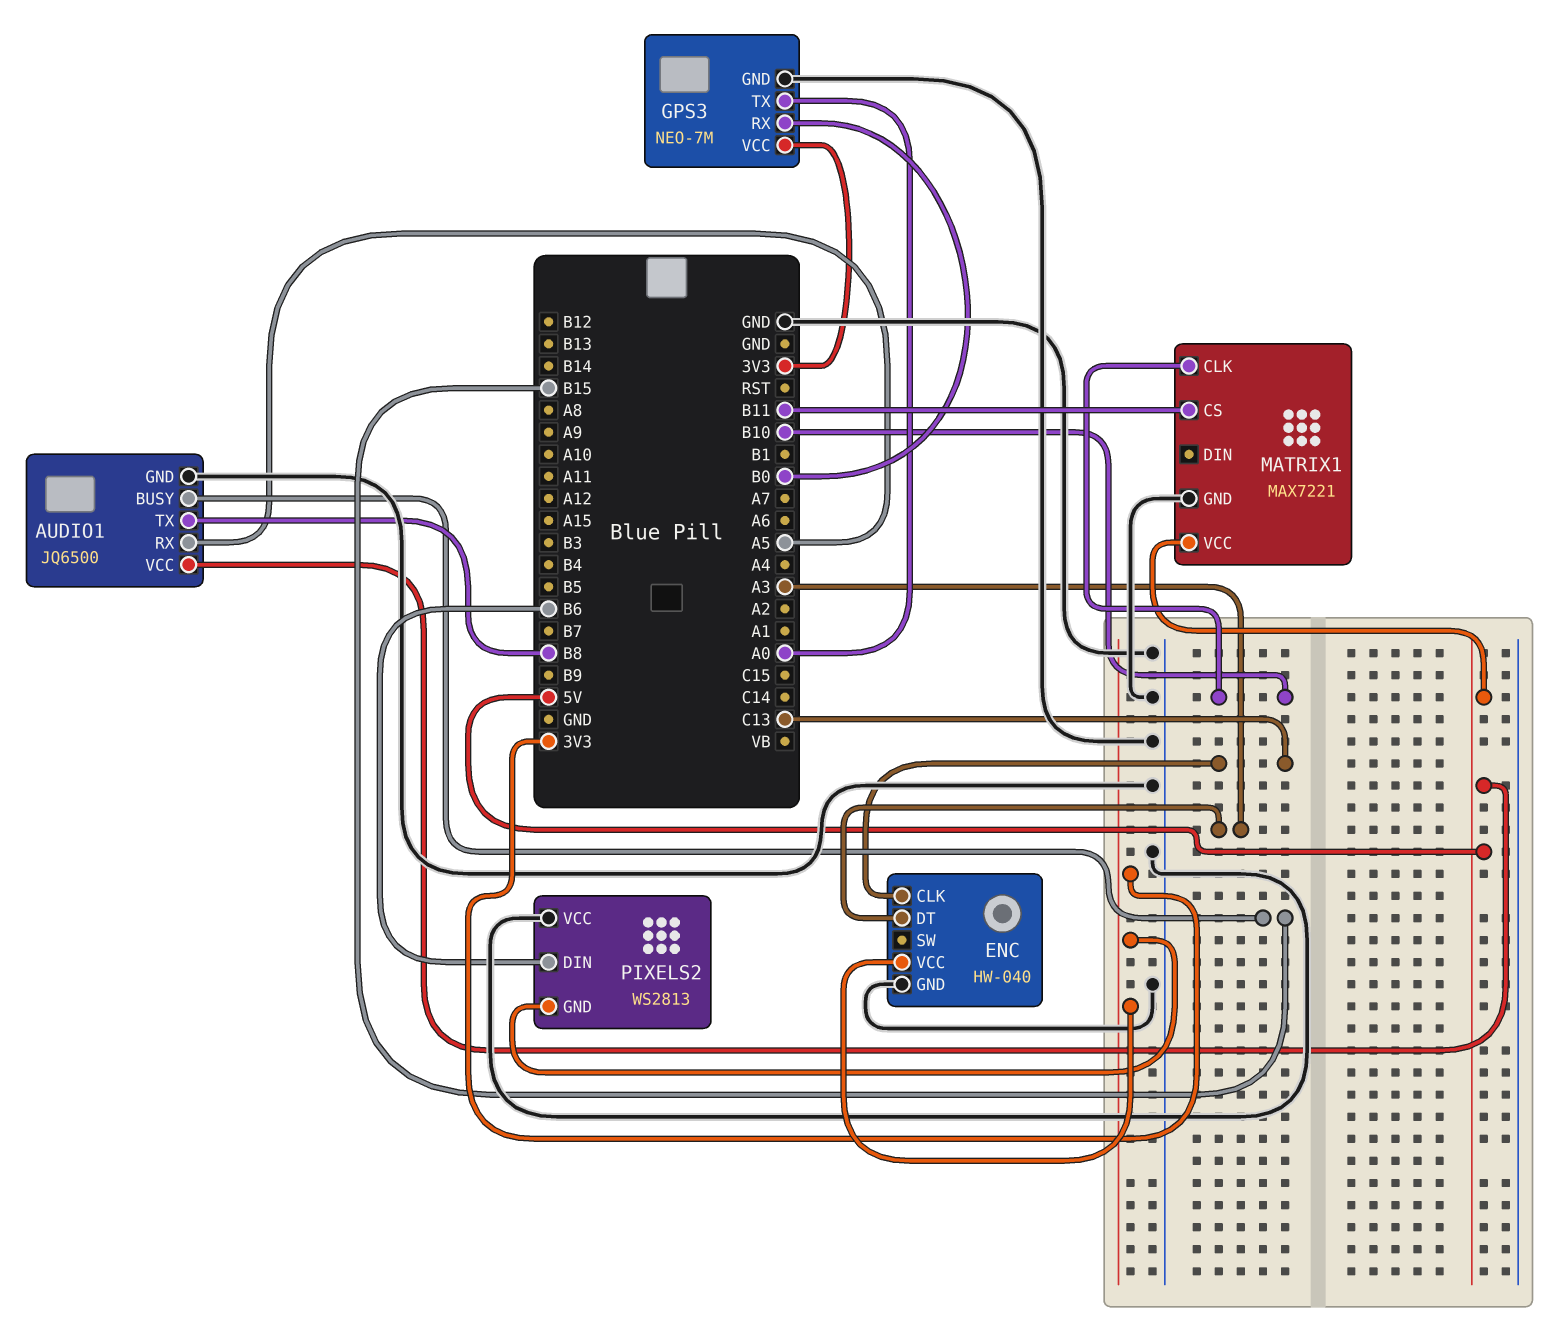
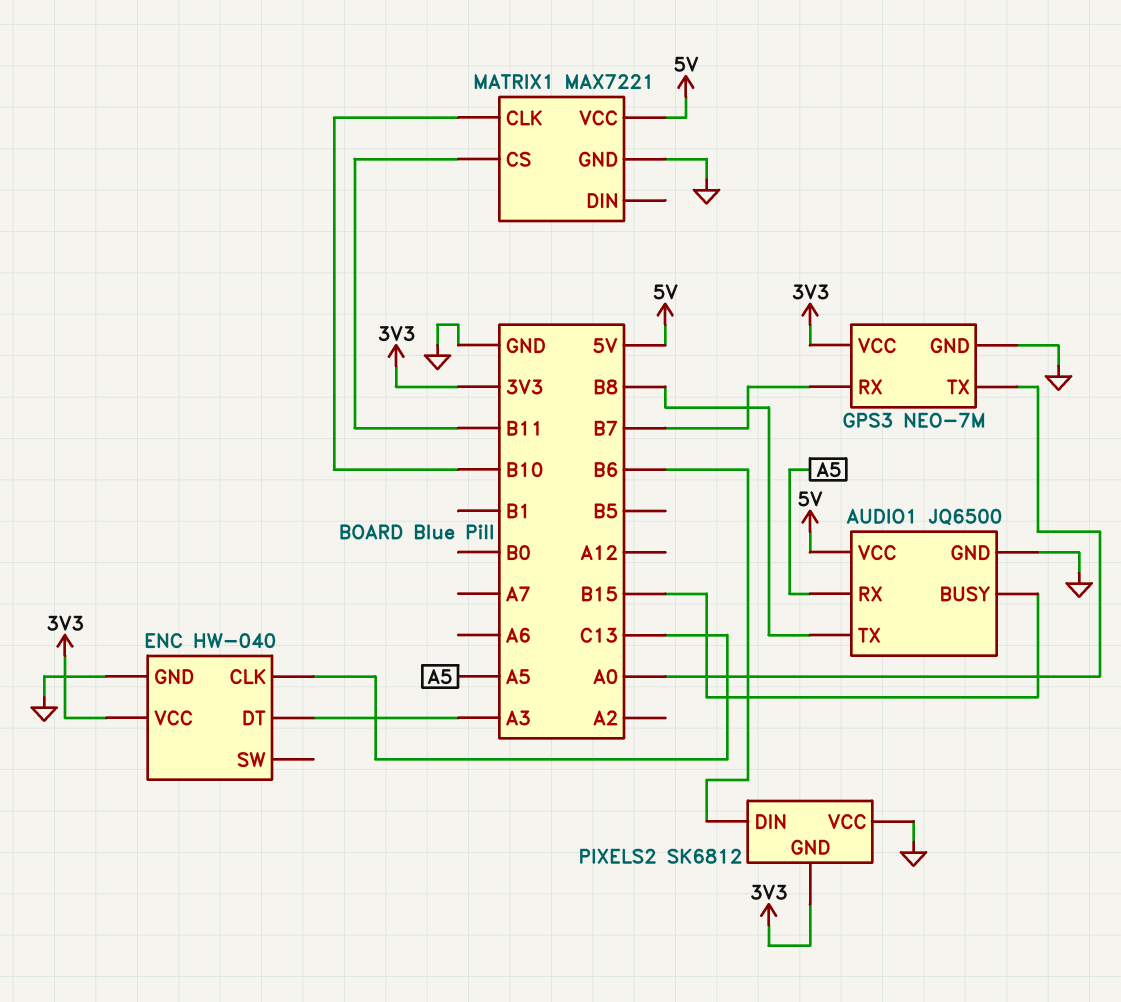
GPS3 pin RX: B0 -> B7
PIXELS2: WS2813 -> SK6812

